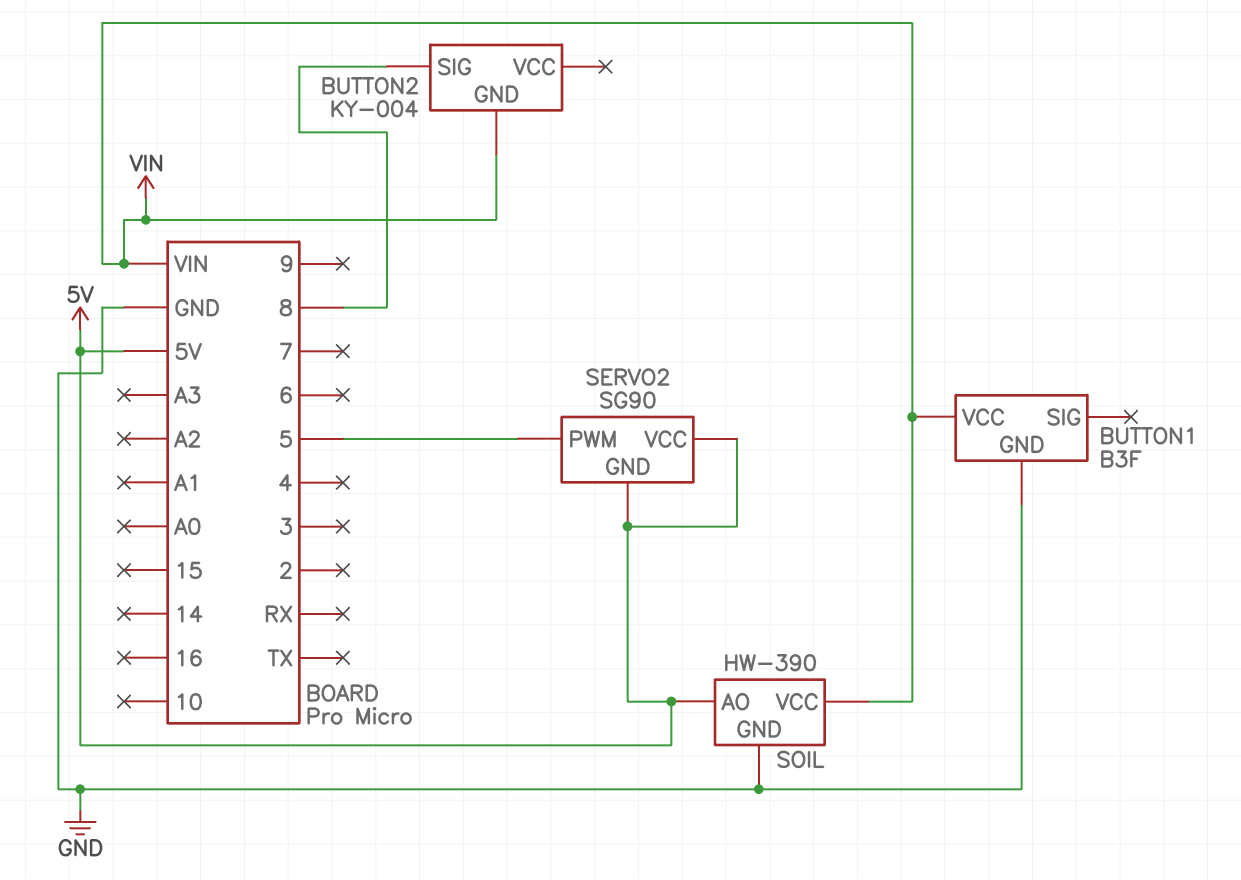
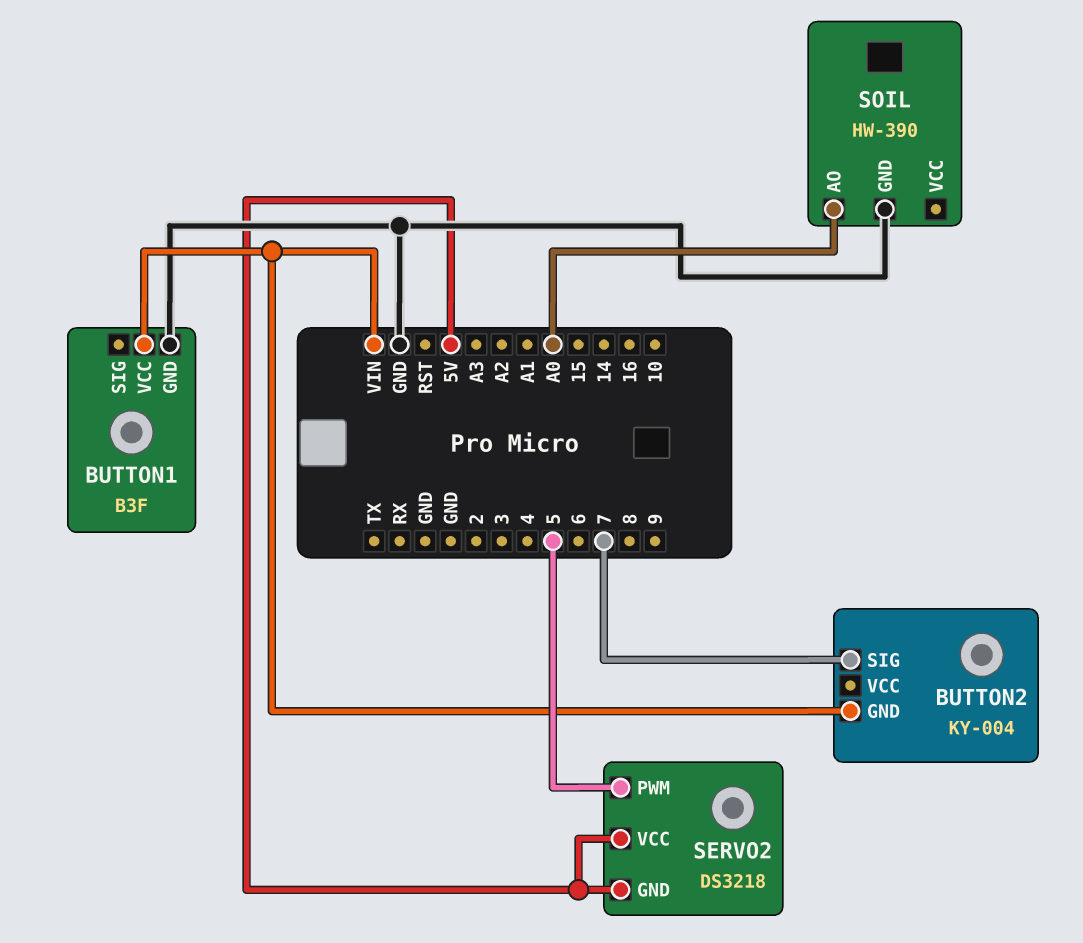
BUTTON2 pin SIG: 8 -> 7
SERVO2: SG90 -> DS3218
SOIL pin AO: 5V -> A0
SOIL pin VCC: VIN -> none

